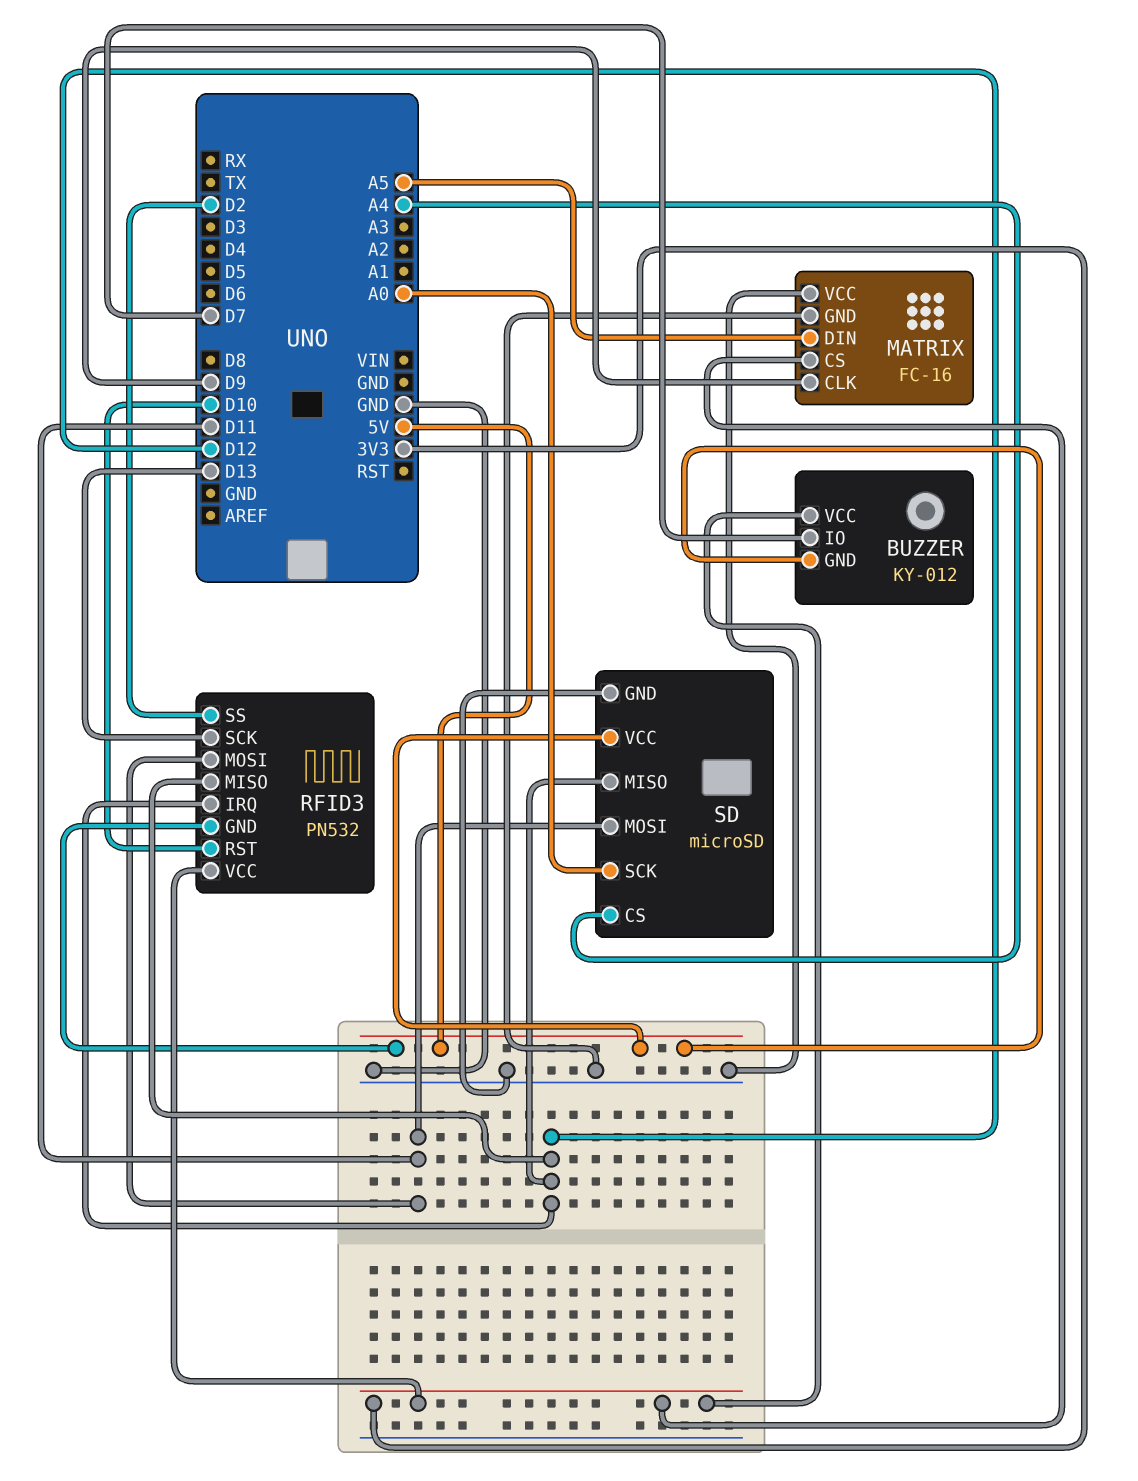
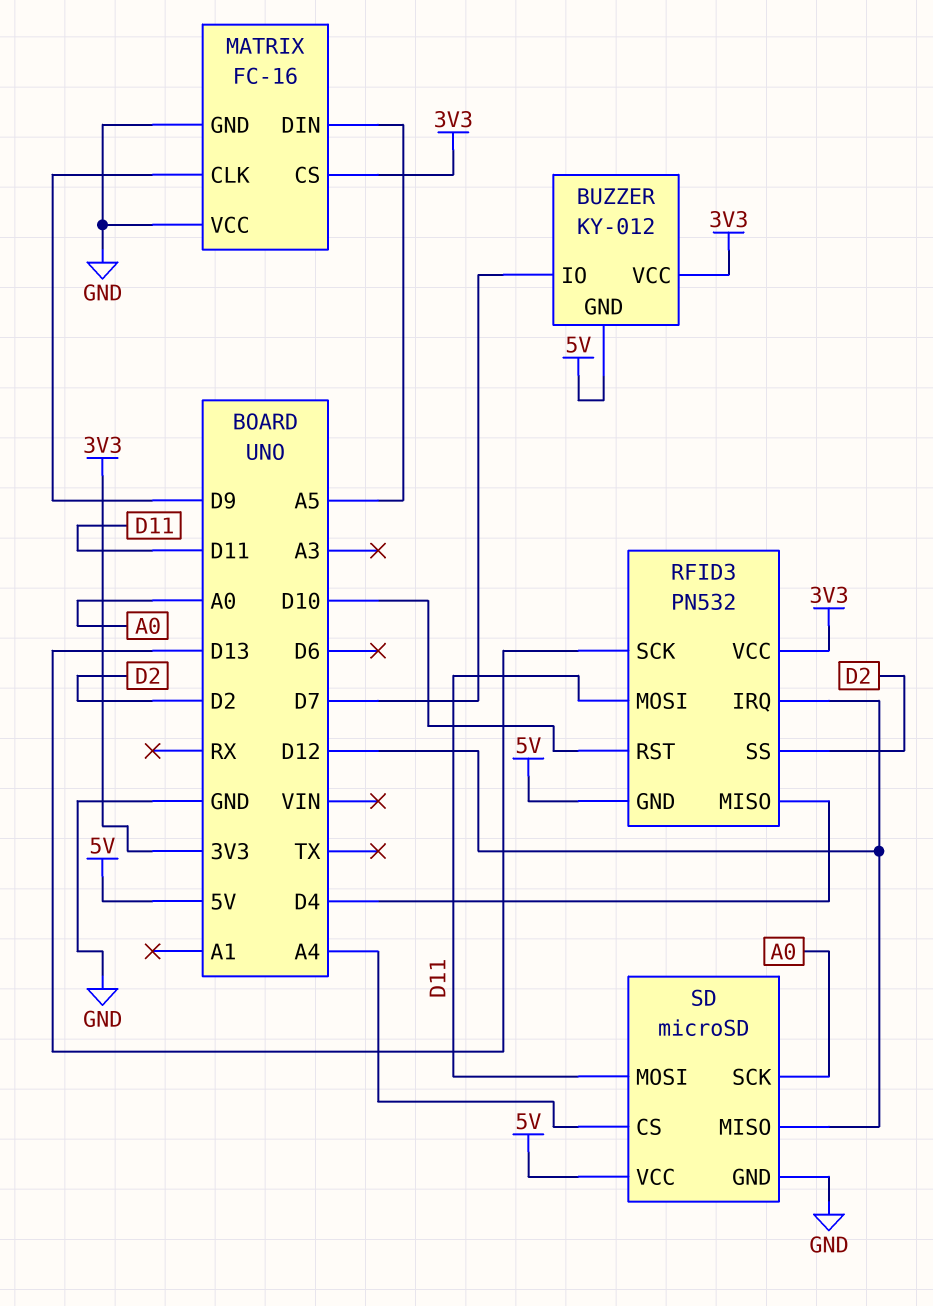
RFID3 pin MISO: D12 -> D4

